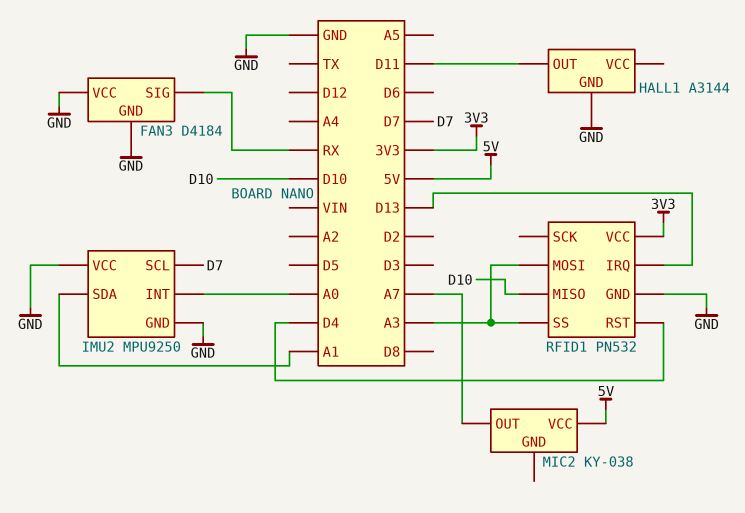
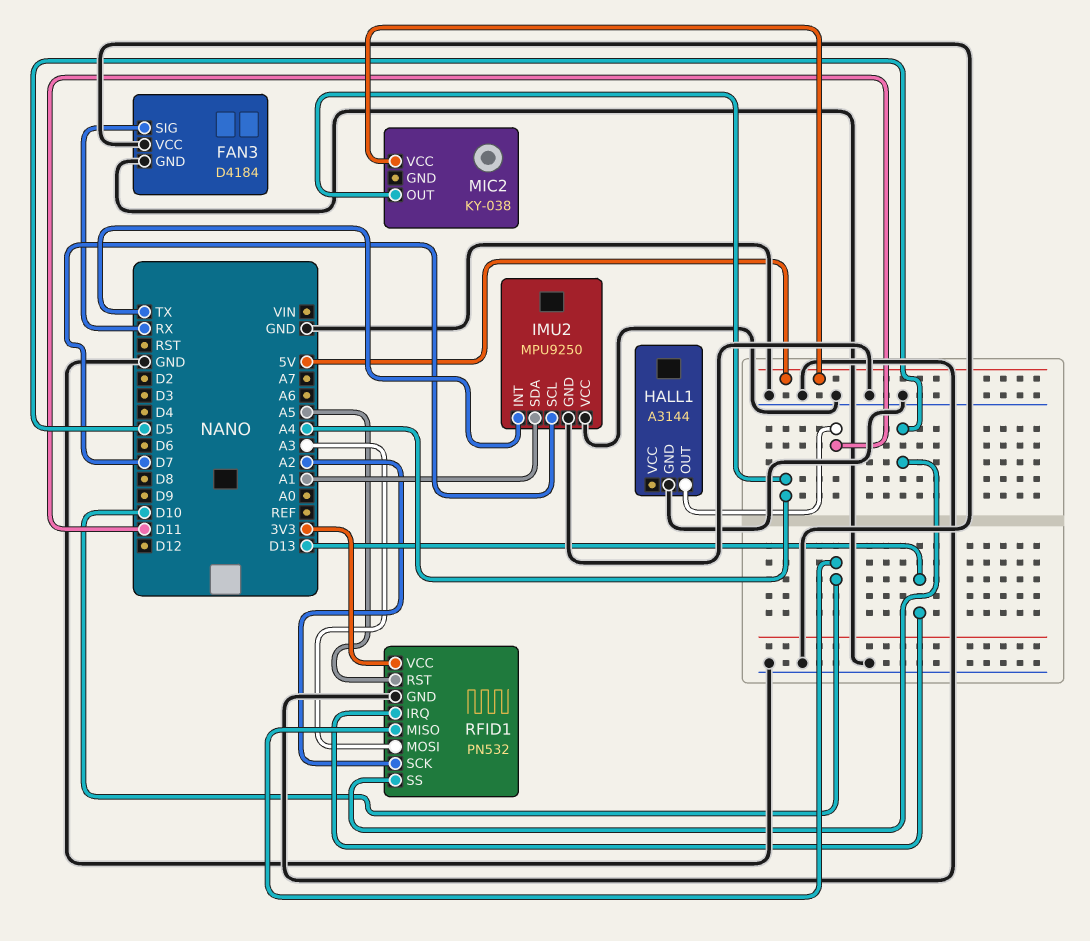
IMU2 pin INT: A0 -> TX
MIC2 pin OUT: A7 -> A4
RFID1 pin RST: D4 -> A5
RFID1 pin SCK: none -> A2
RFID1 pin SS: A3 -> D5

